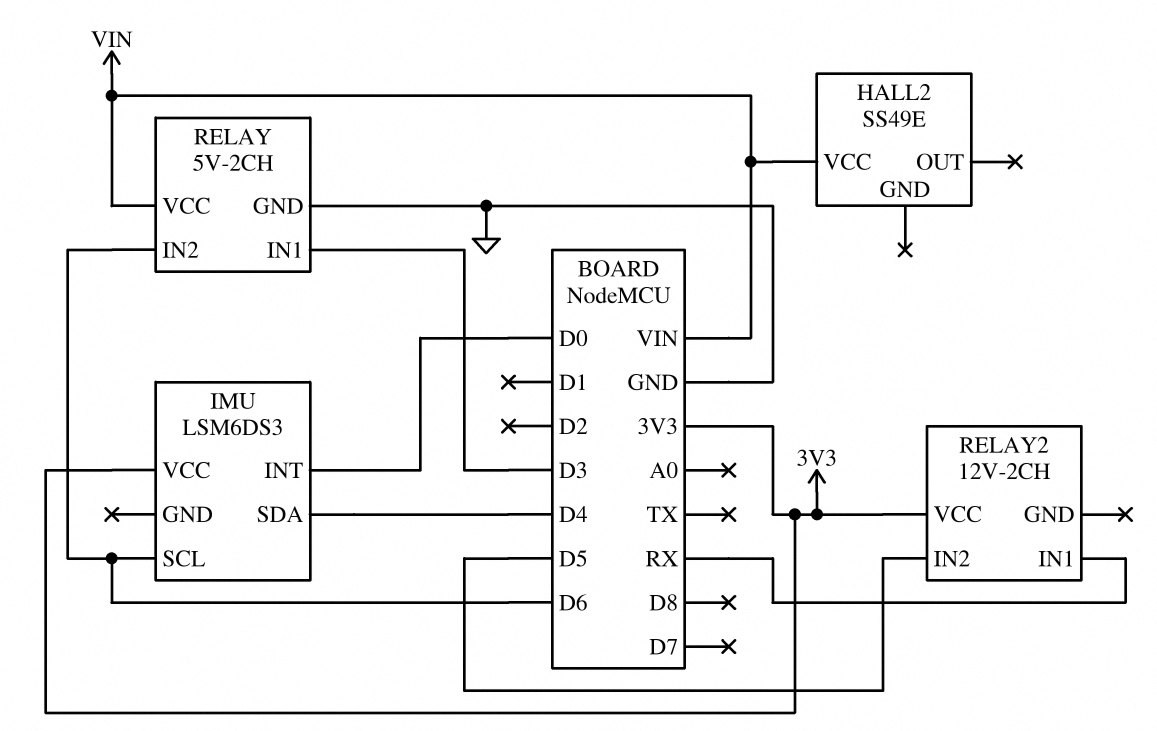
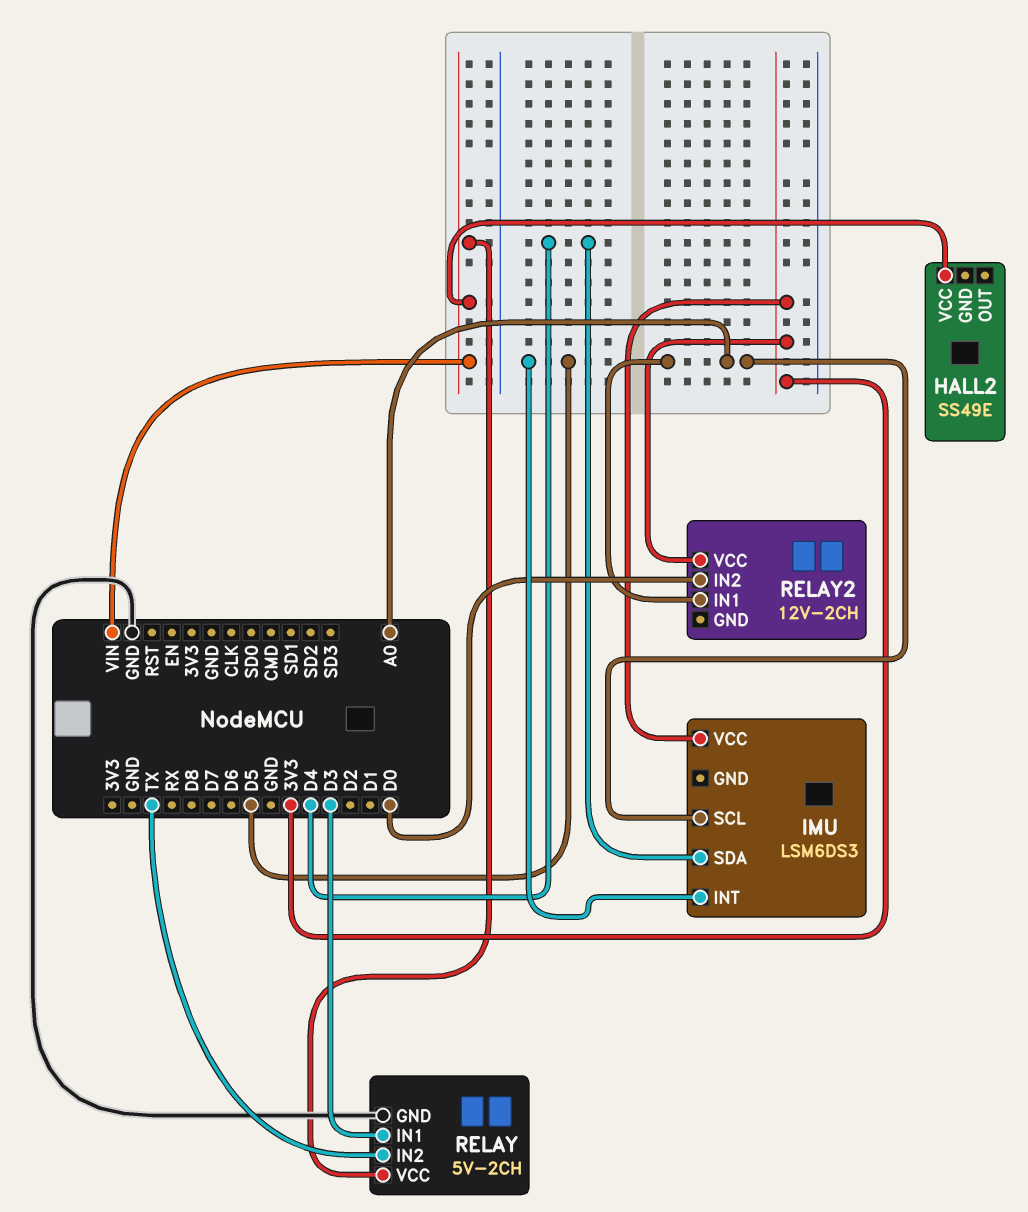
IMU pin INT: D0 -> D5
IMU pin SCL: D6 -> A0
RELAY pin IN2: D6 -> TX
RELAY2 pin IN1: RX -> A0
RELAY2 pin IN2: D5 -> D0

